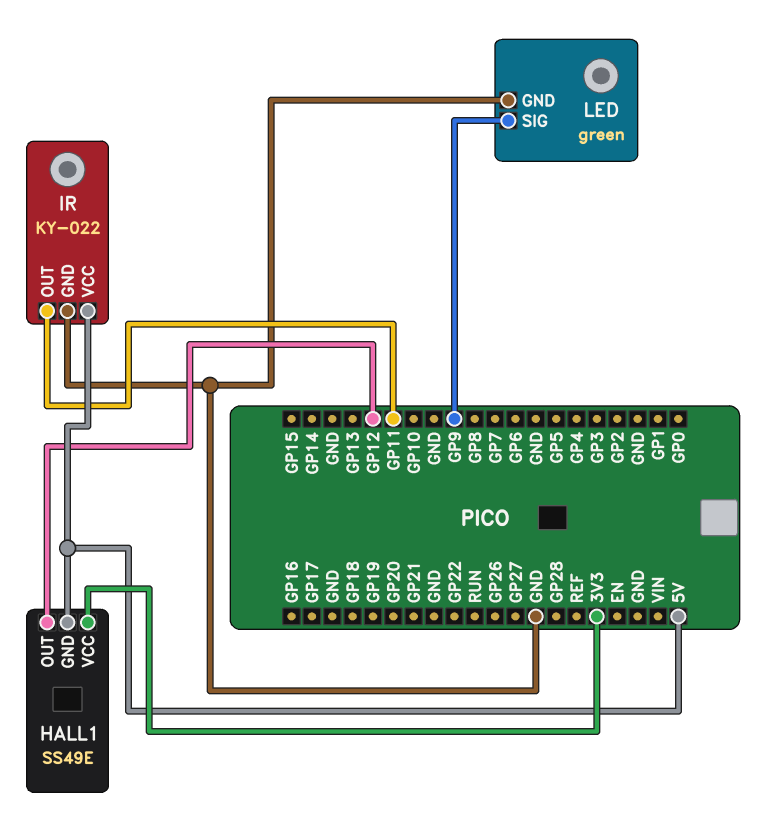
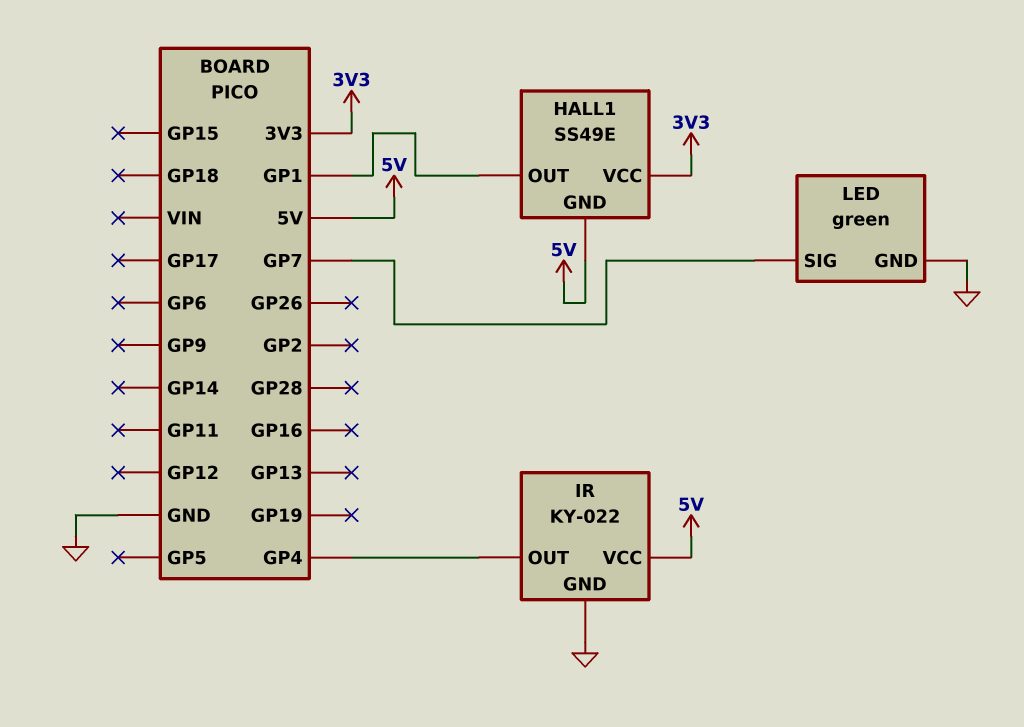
HALL1 pin OUT: GP12 -> GP1
IR pin OUT: GP11 -> GP4
LED pin SIG: GP9 -> GP7

